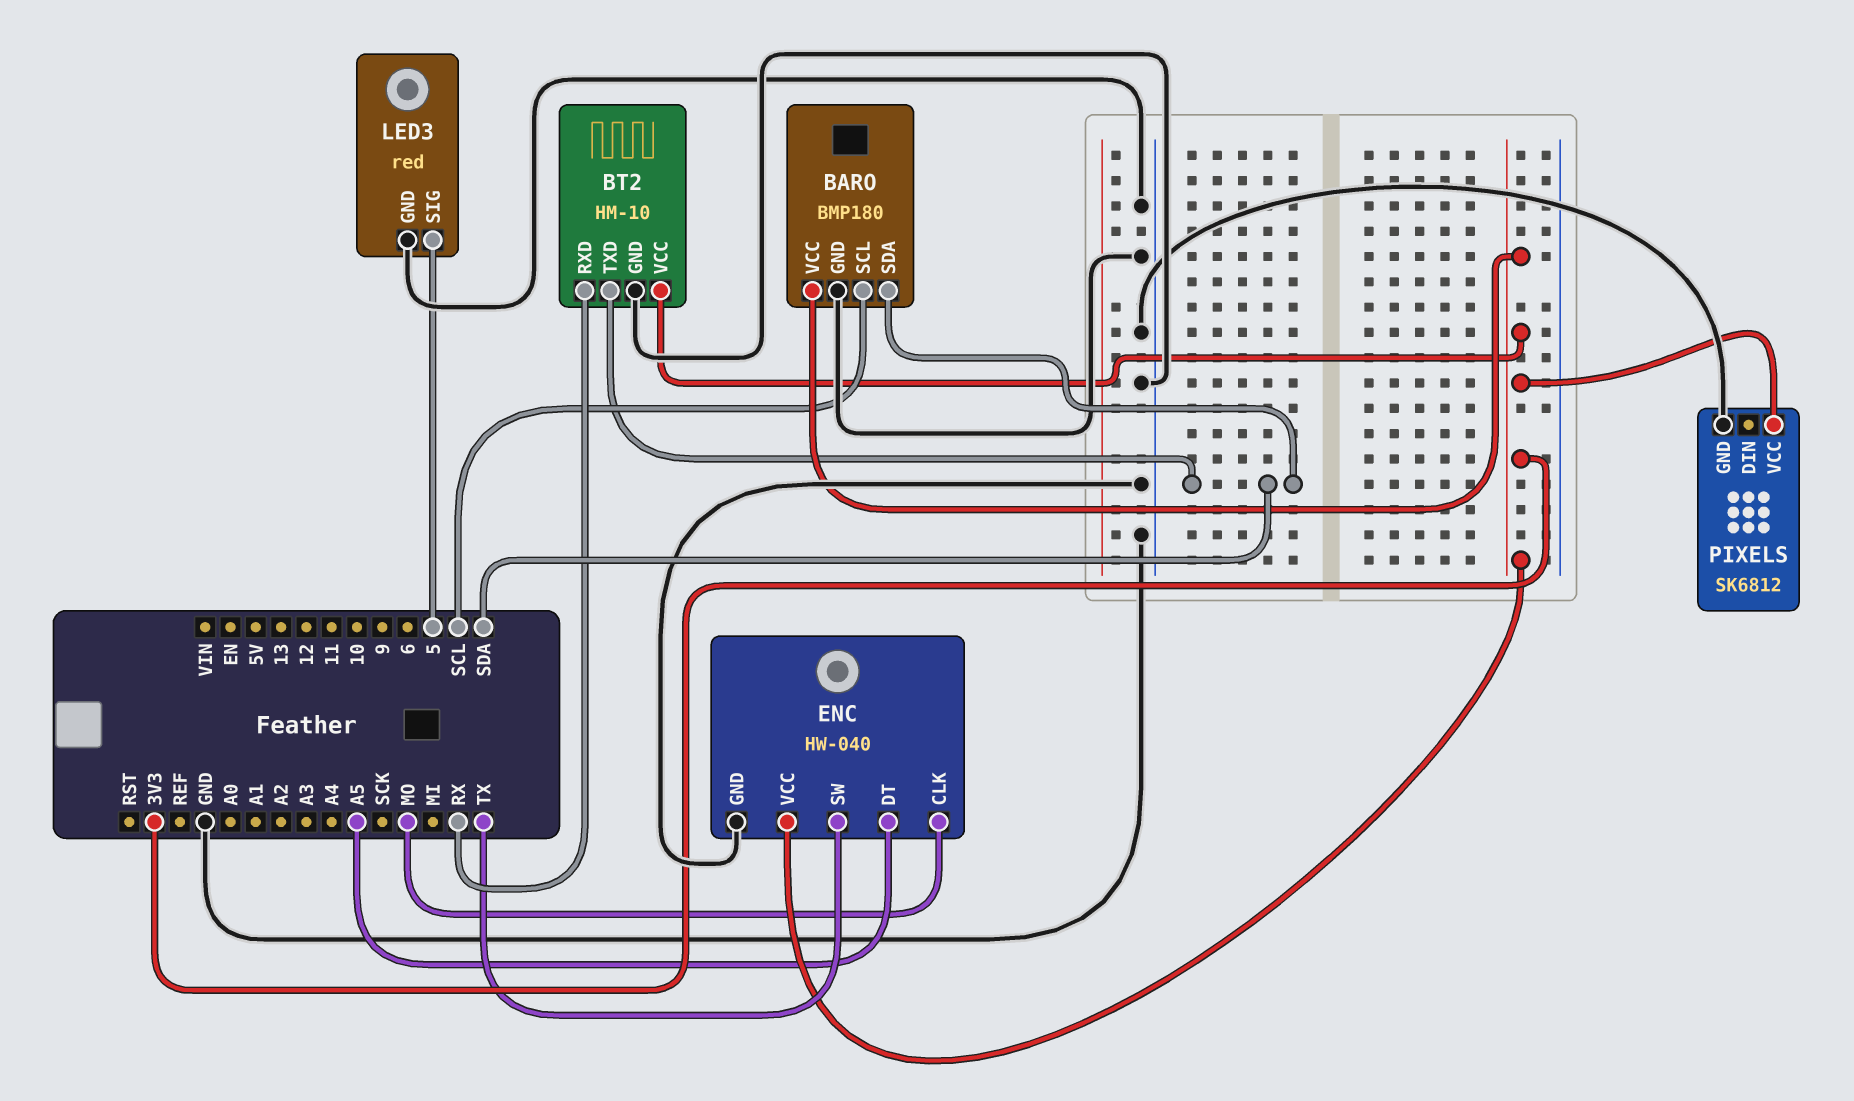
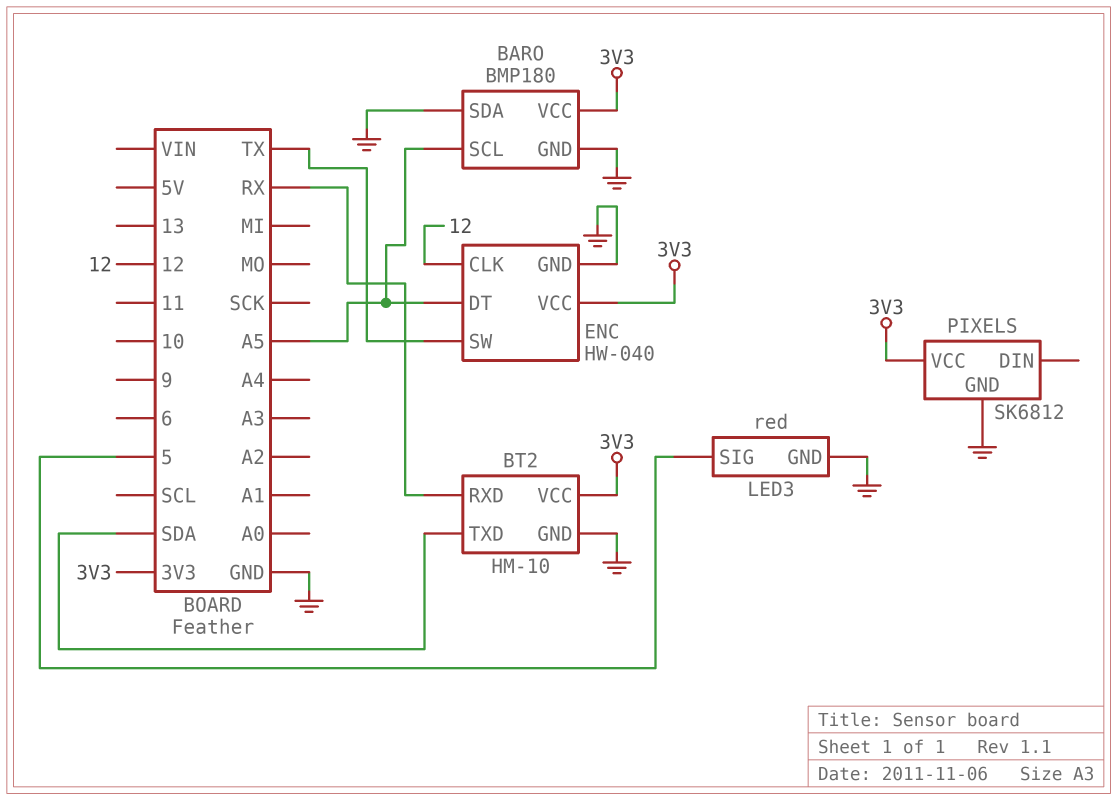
BARO pin SCL: SCL -> A5
BARO pin SDA: SDA -> GND
ENC pin CLK: MO -> 12

